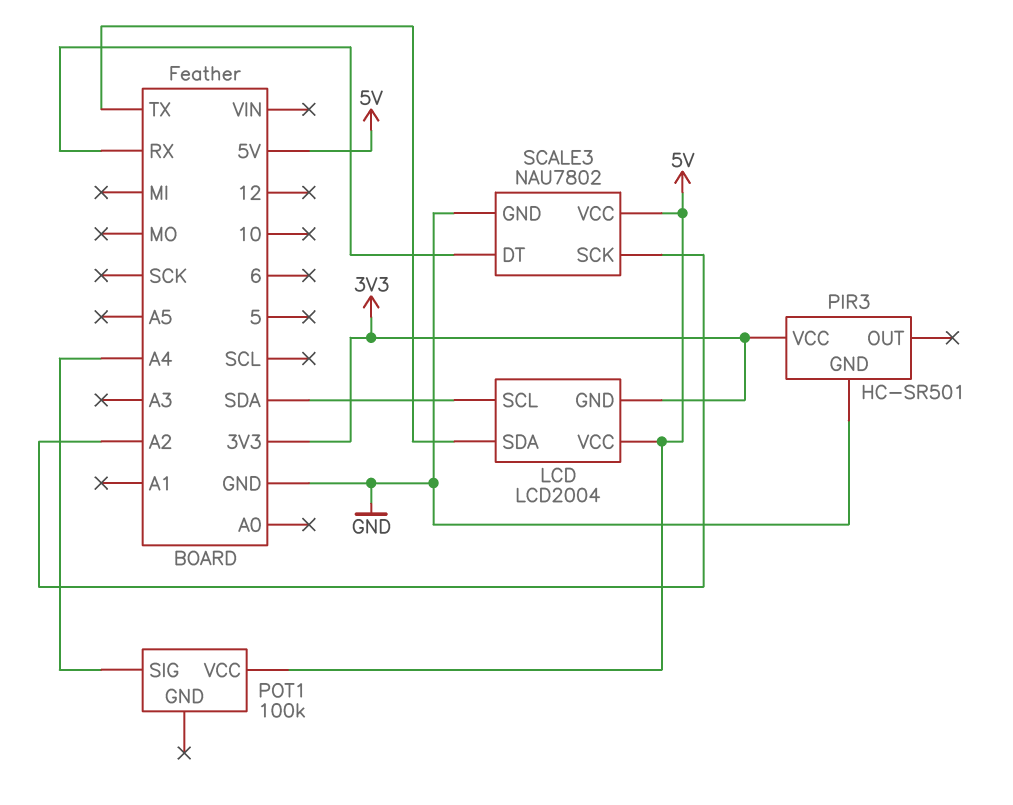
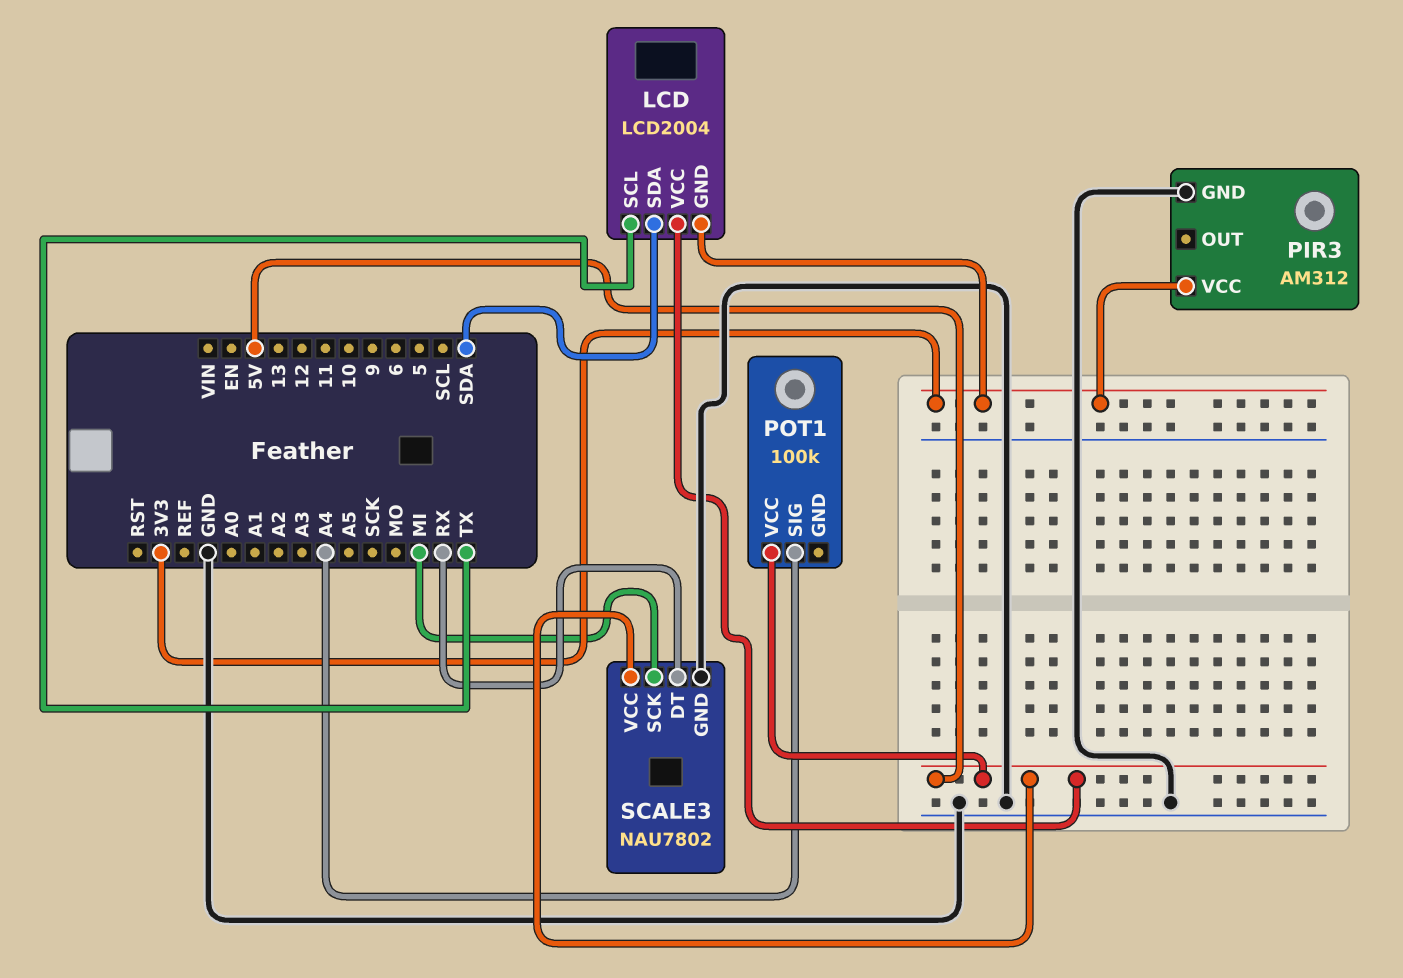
LCD pin SCL: SDA -> TX
LCD pin SDA: TX -> SDA
PIR3: HC-SR501 -> AM312
SCALE3 pin SCK: A2 -> MI

